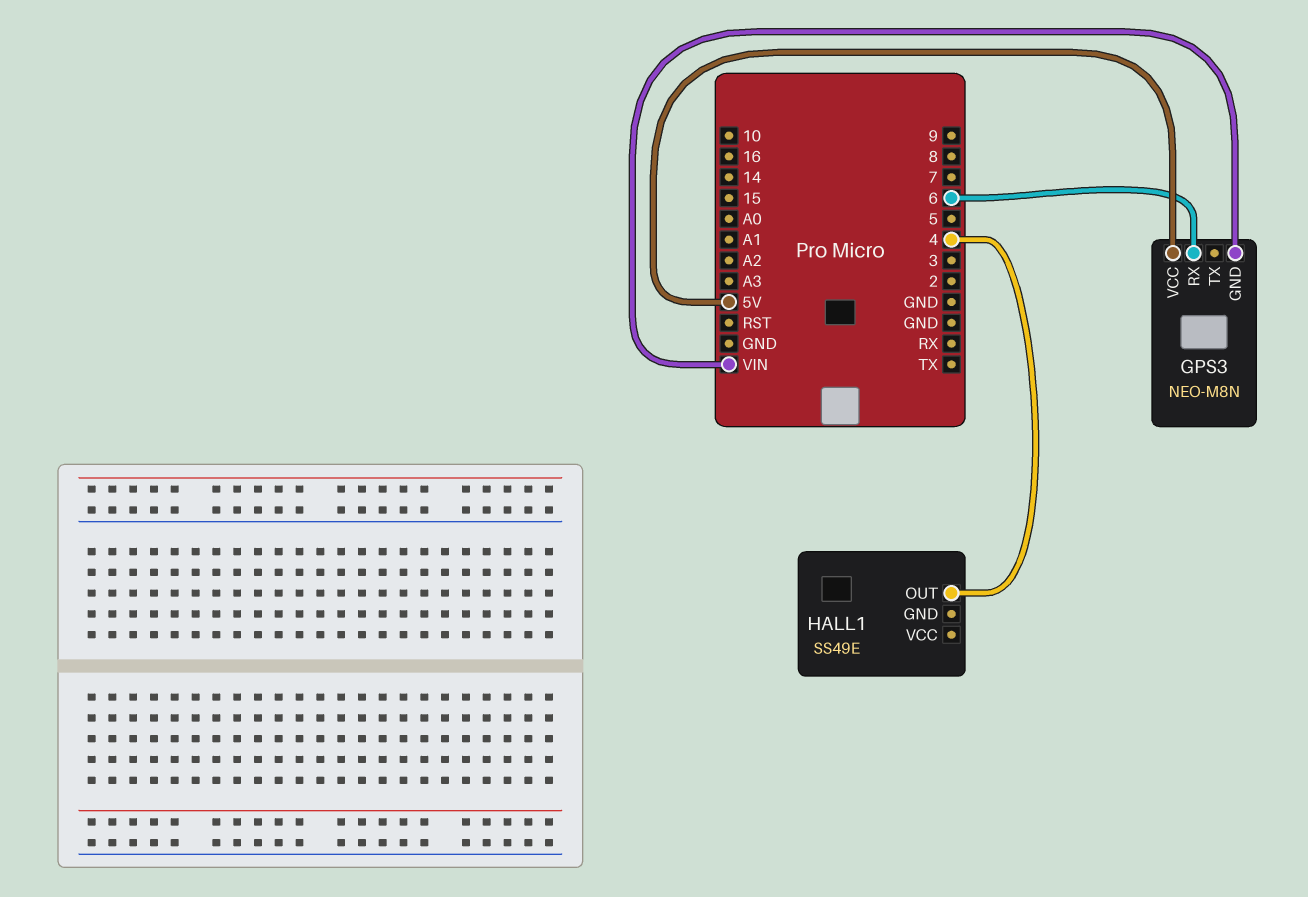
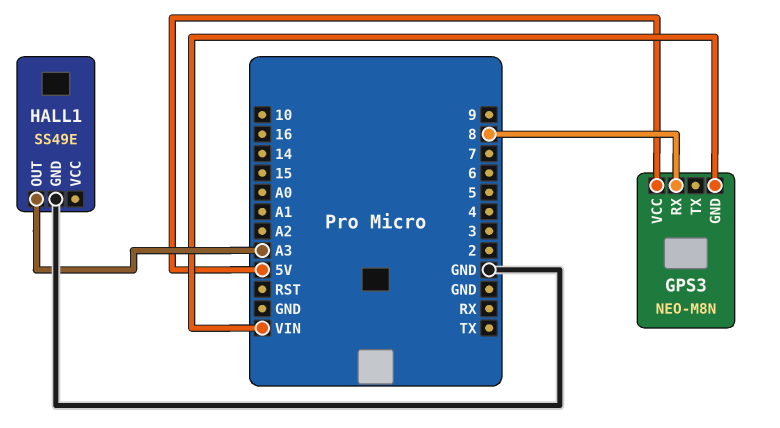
GPS3 pin RX: 6 -> 8
HALL1 pin GND: none -> GND
HALL1 pin OUT: 4 -> A3

